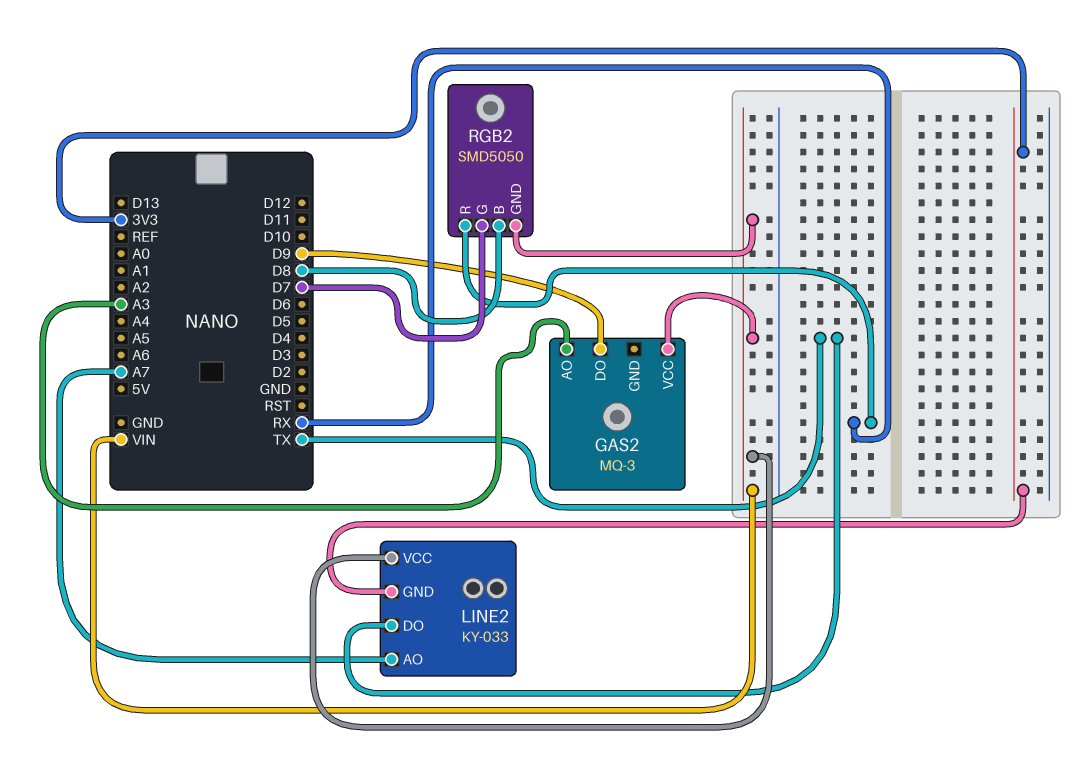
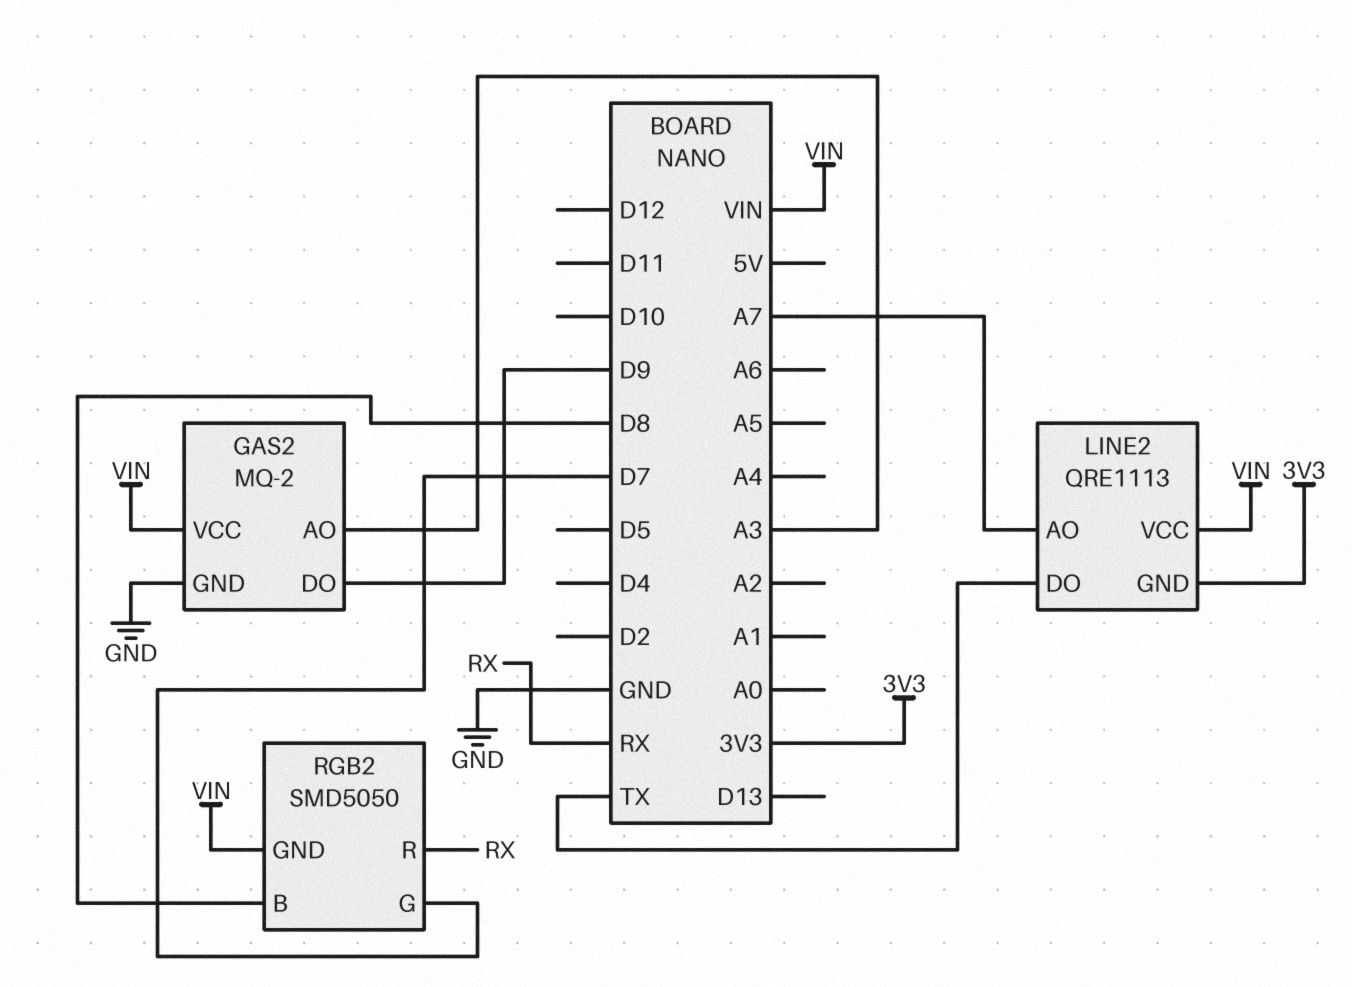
GAS2: MQ-3 -> MQ-2
GAS2 pin GND: none -> GND
LINE2: KY-033 -> QRE1113

